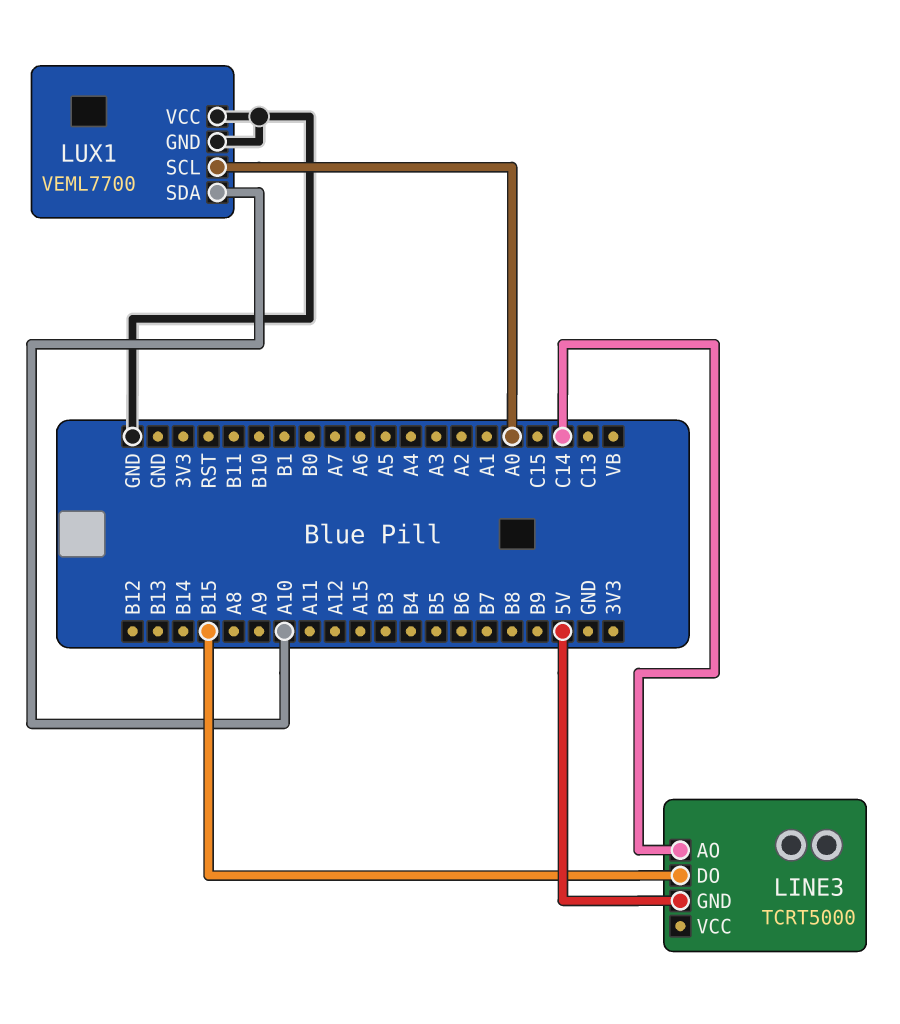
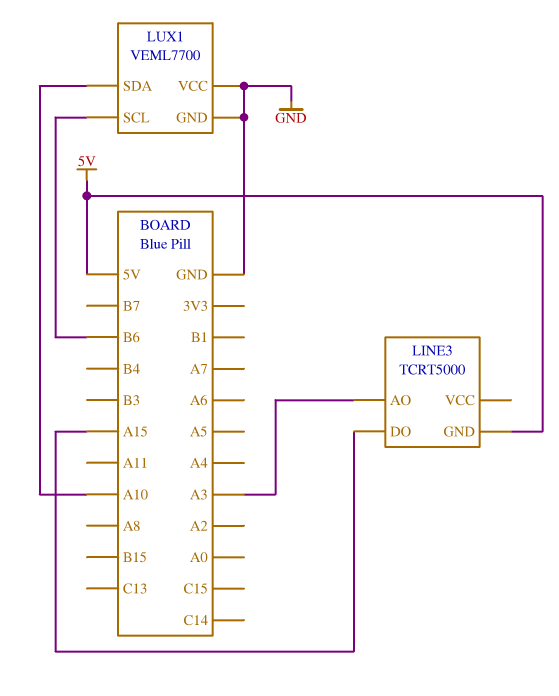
LINE3 pin AO: C14 -> A3
LINE3 pin DO: B15 -> A15
LUX1 pin SCL: A0 -> B6

